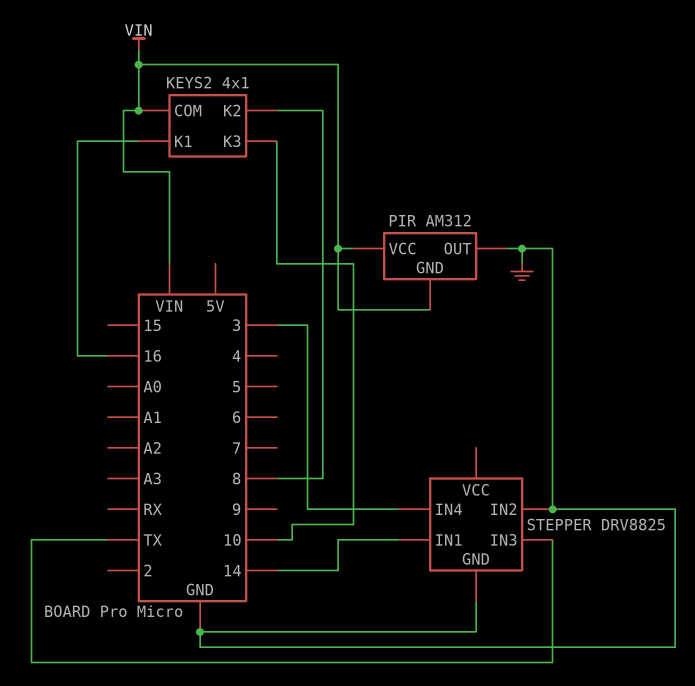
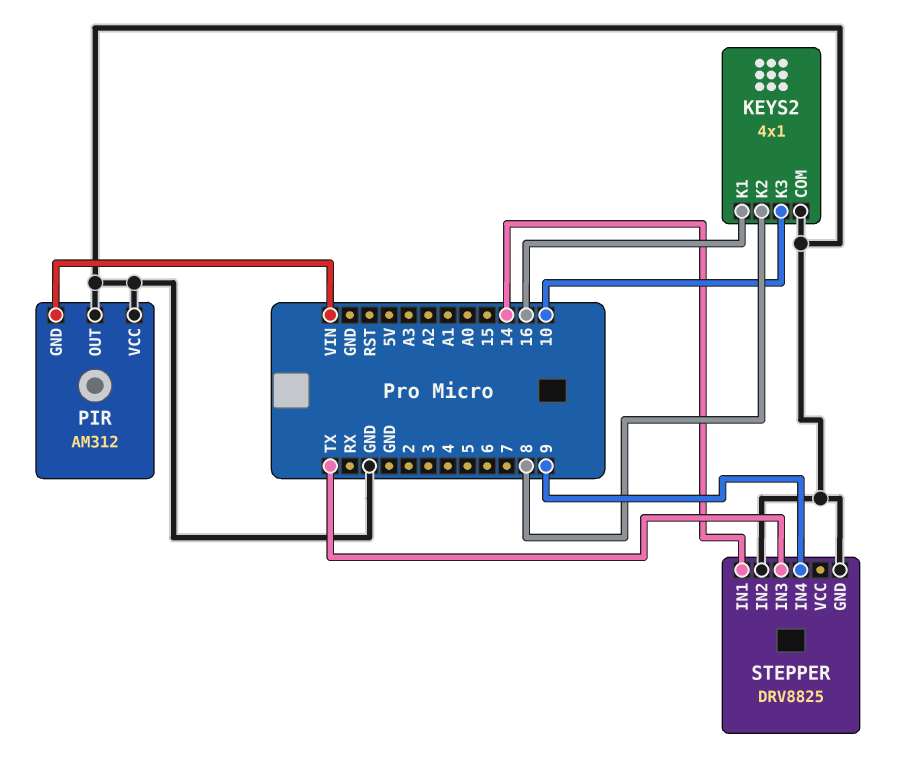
KEYS2 pin COM: VIN -> GND
PIR pin VCC: VIN -> GND
STEPPER pin IN4: 3 -> 9

